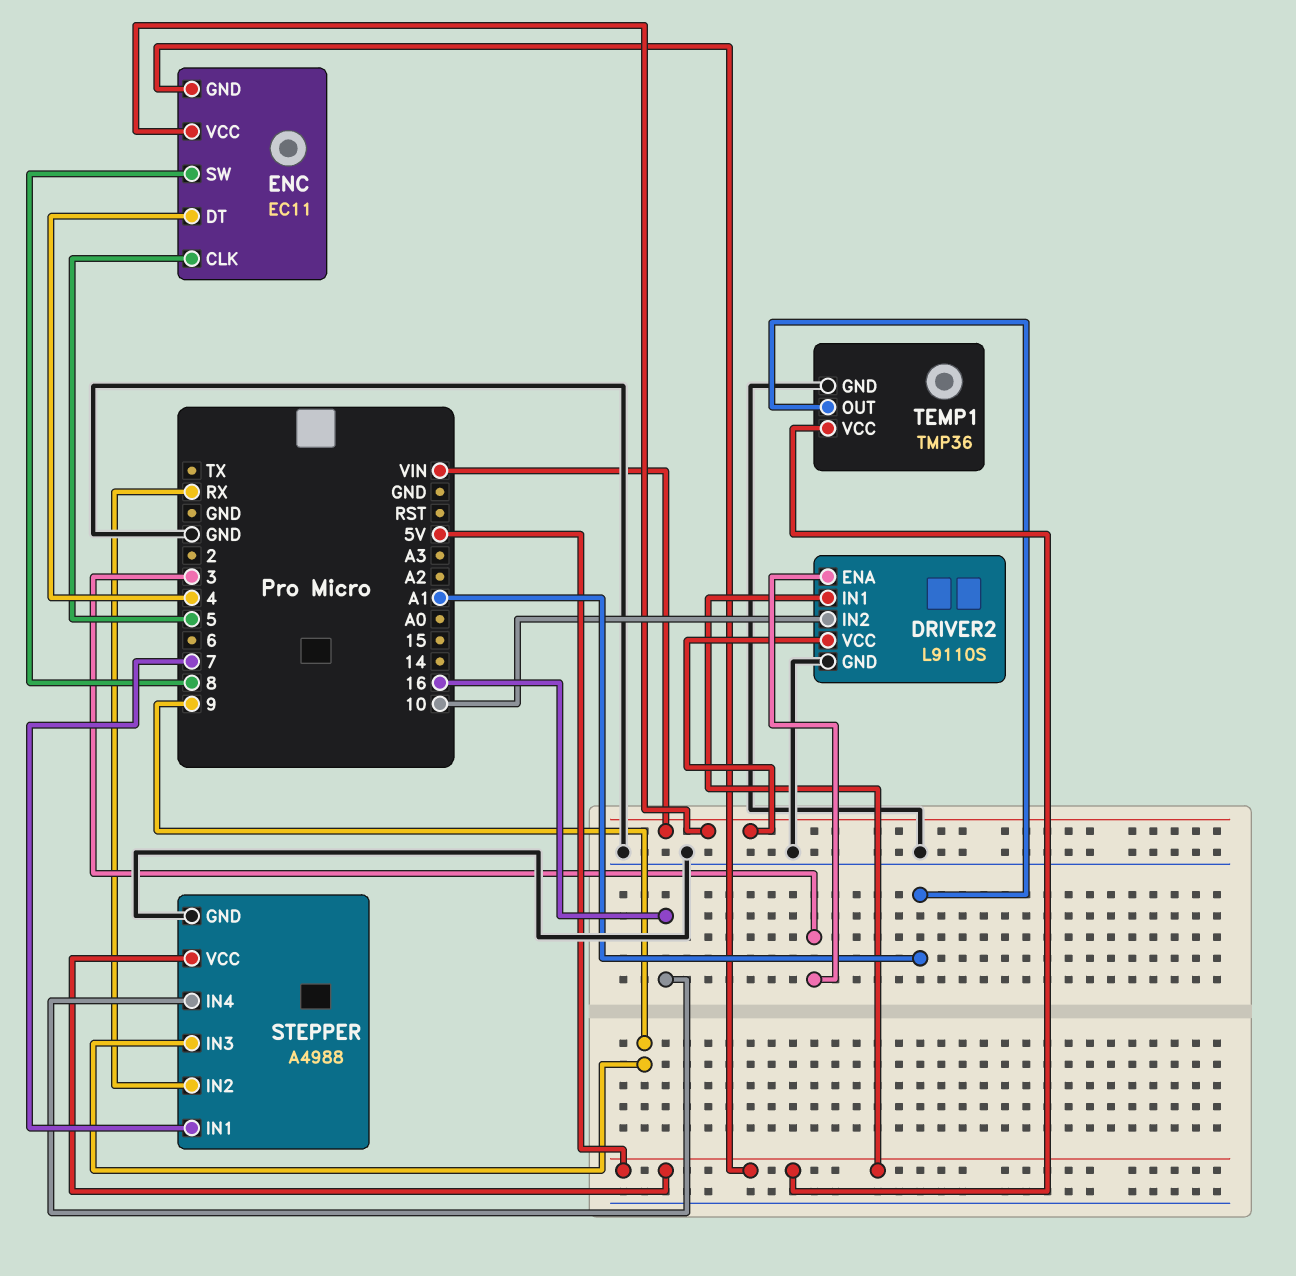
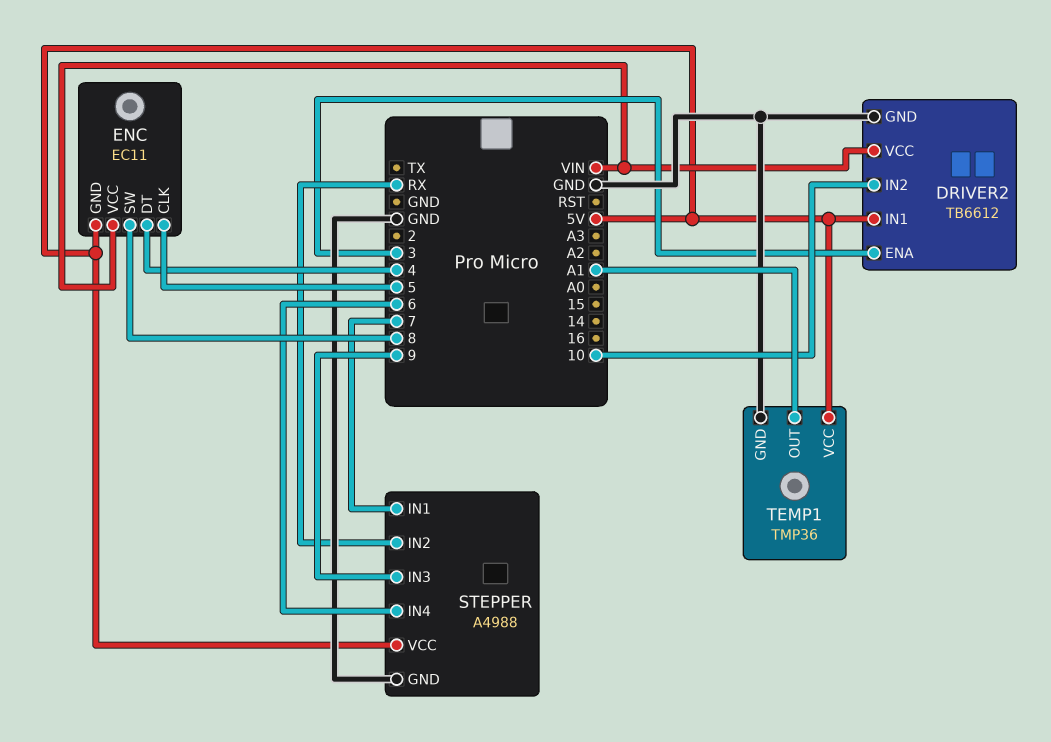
DRIVER2: L9110S -> TB6612
STEPPER pin IN4: 16 -> 6

